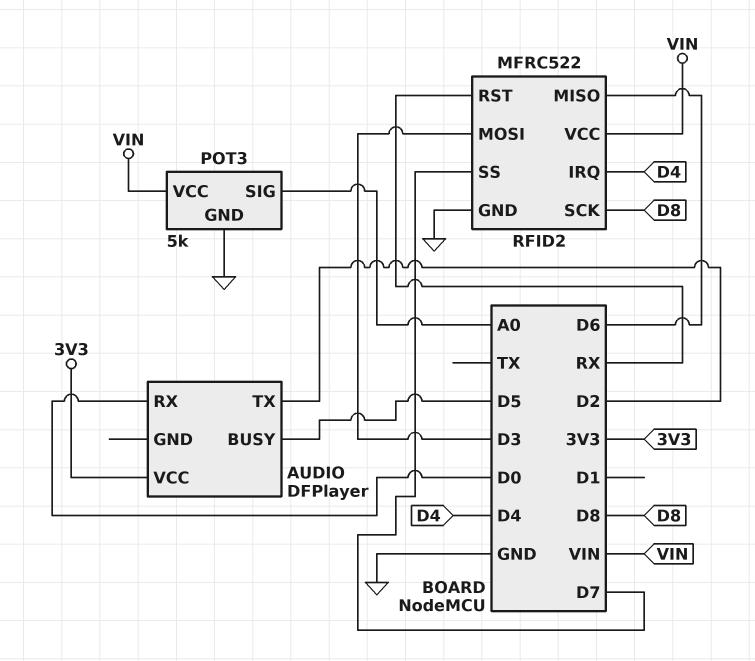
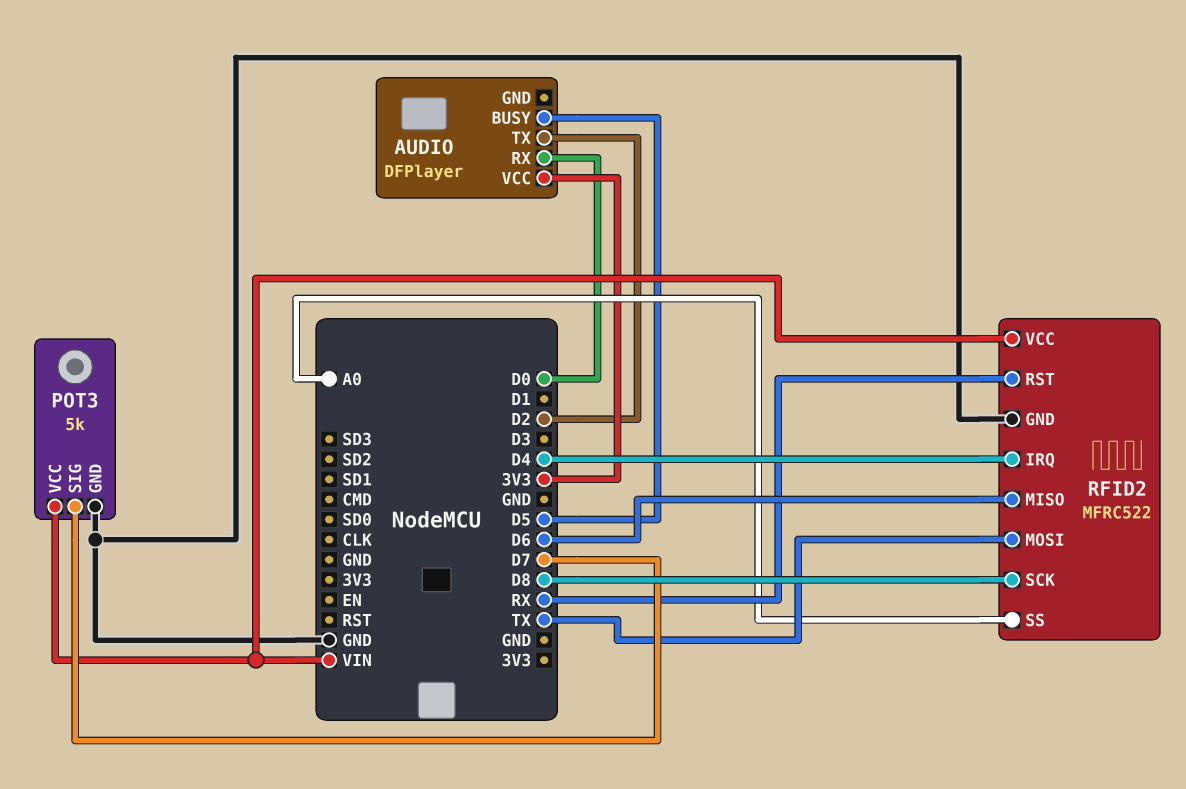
POT3 pin SIG: A0 -> D7
RFID2 pin MOSI: D3 -> TX
RFID2 pin SS: D7 -> A0

